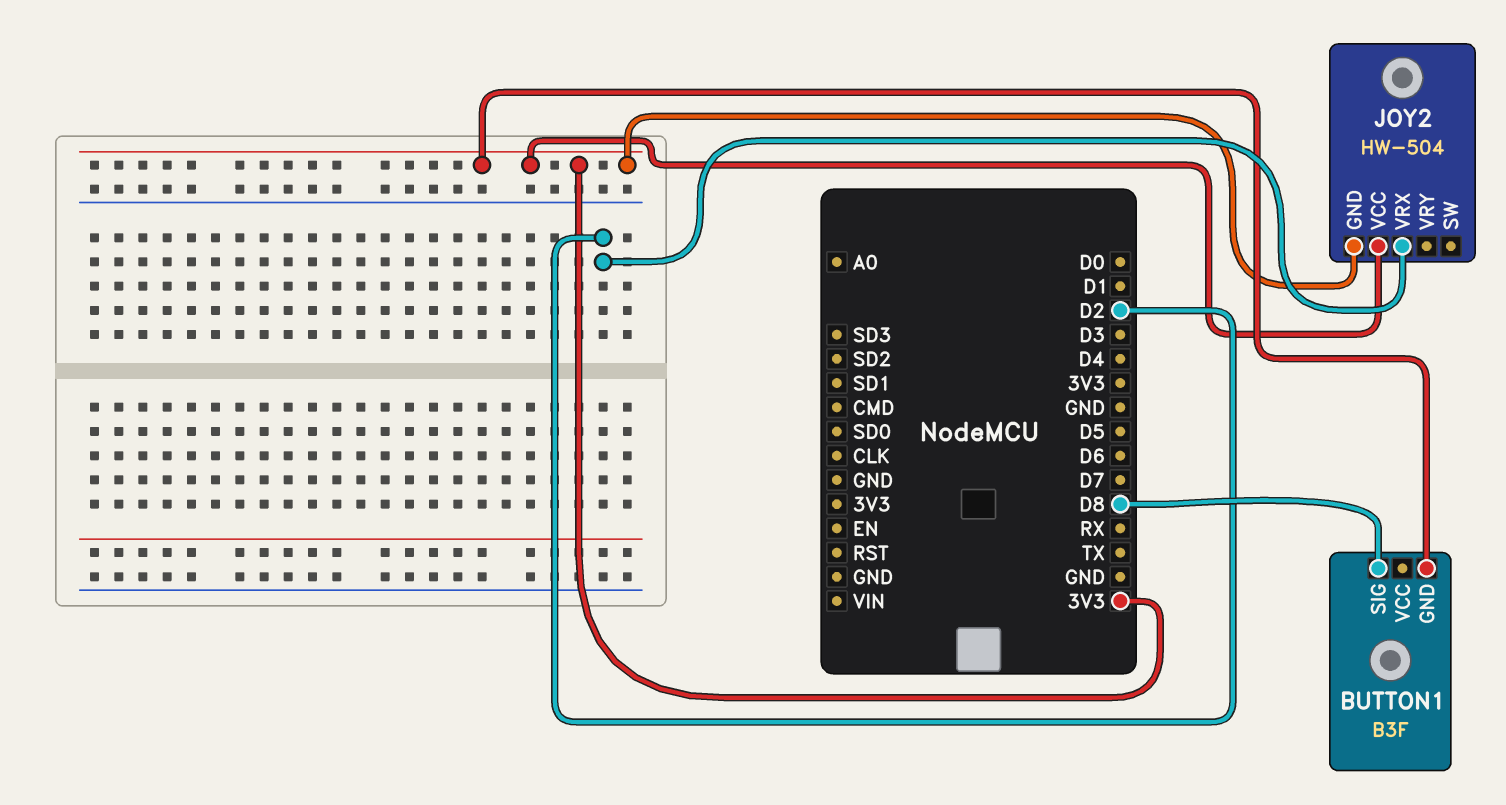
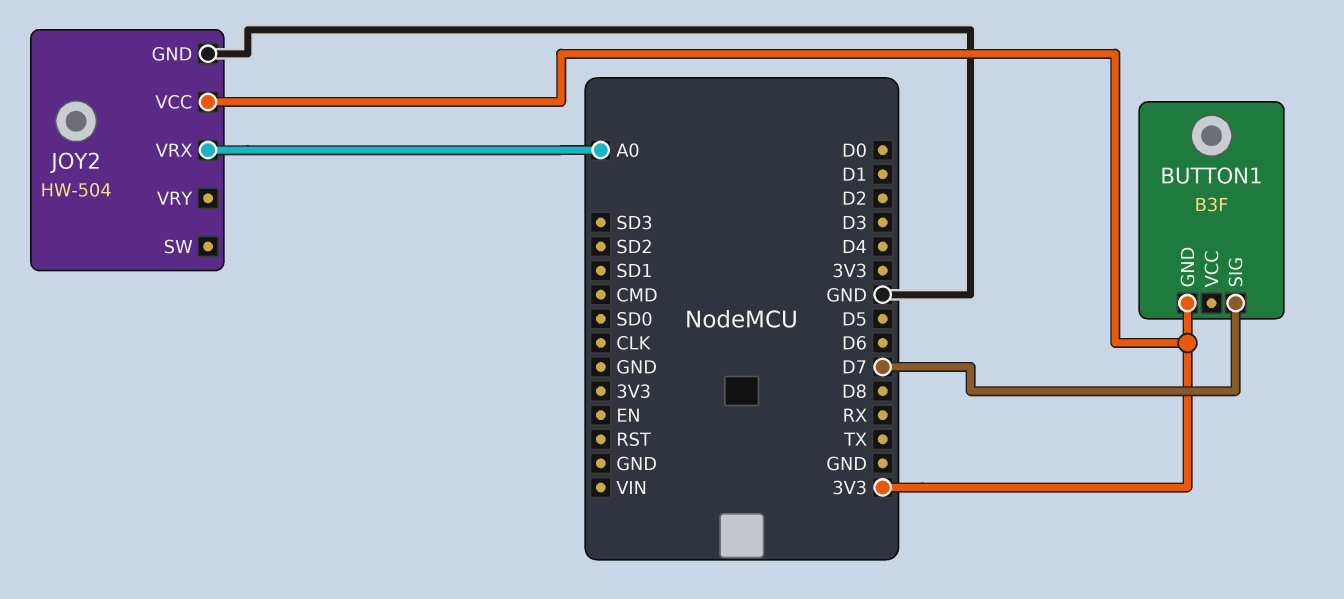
BUTTON1 pin SIG: D8 -> D7
JOY2 pin GND: 3V3 -> GND
JOY2 pin VRX: D2 -> A0

